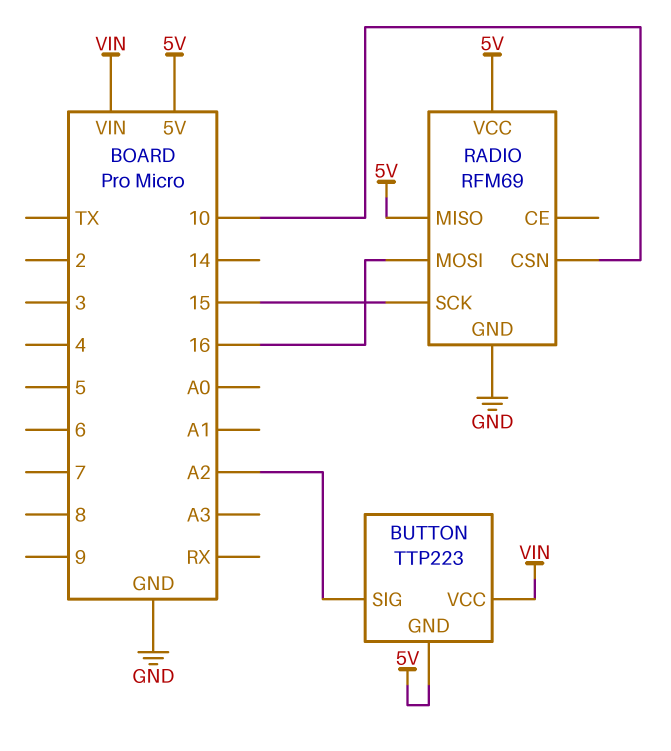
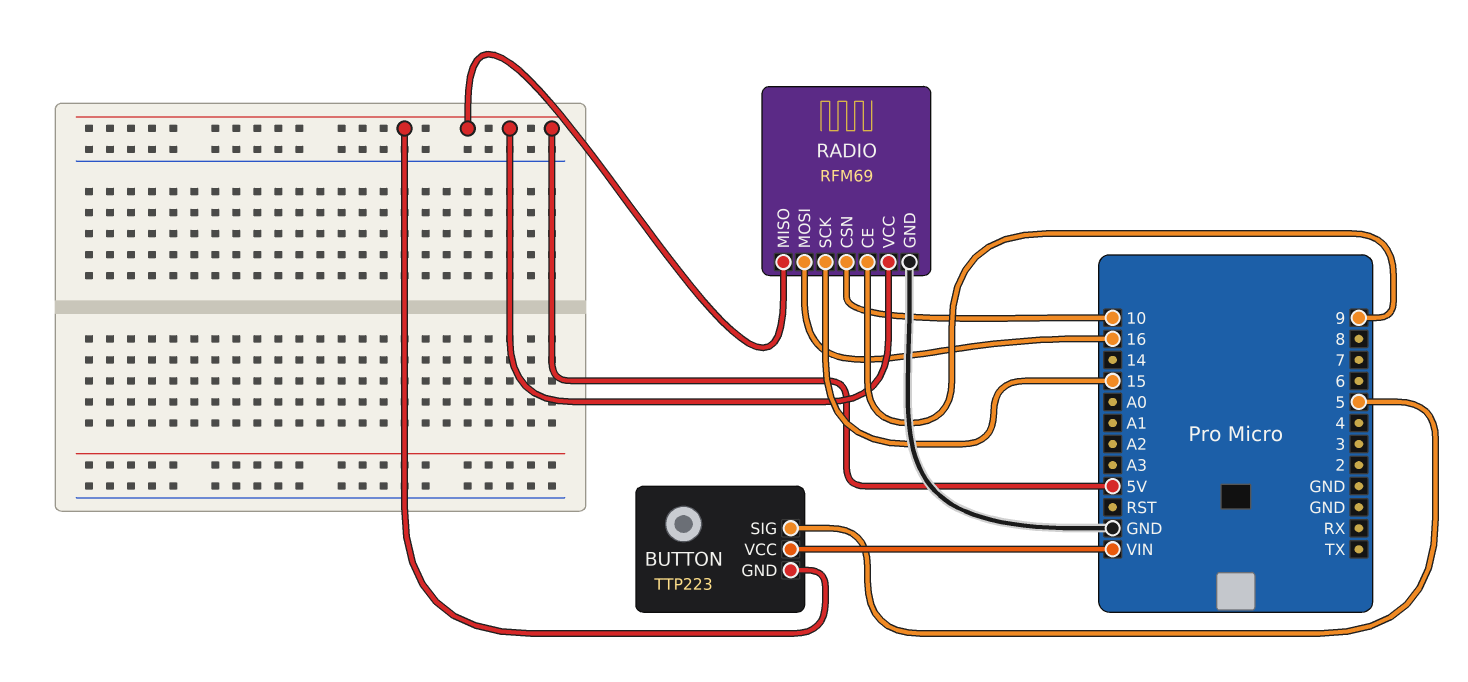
BUTTON pin SIG: A2 -> 5
RADIO pin CE: none -> 9

